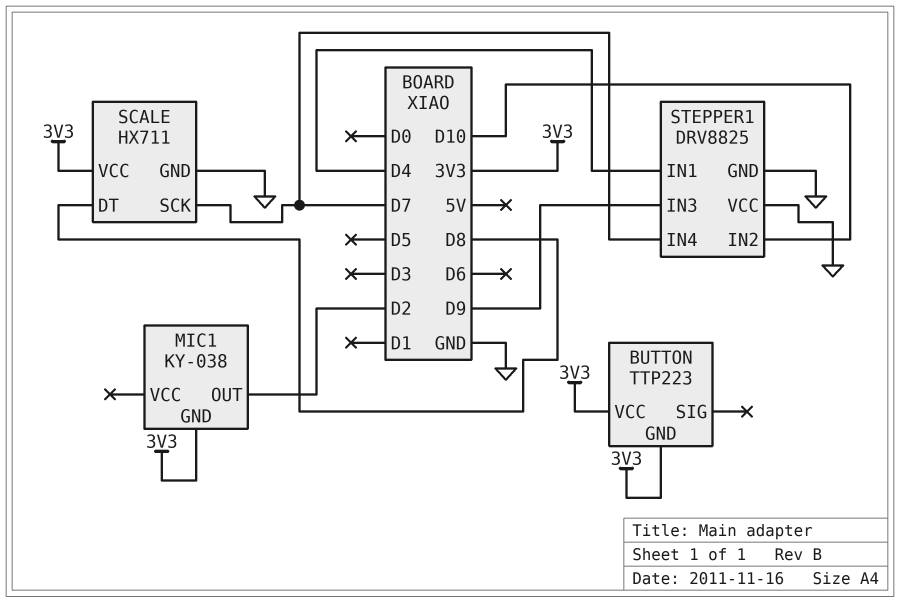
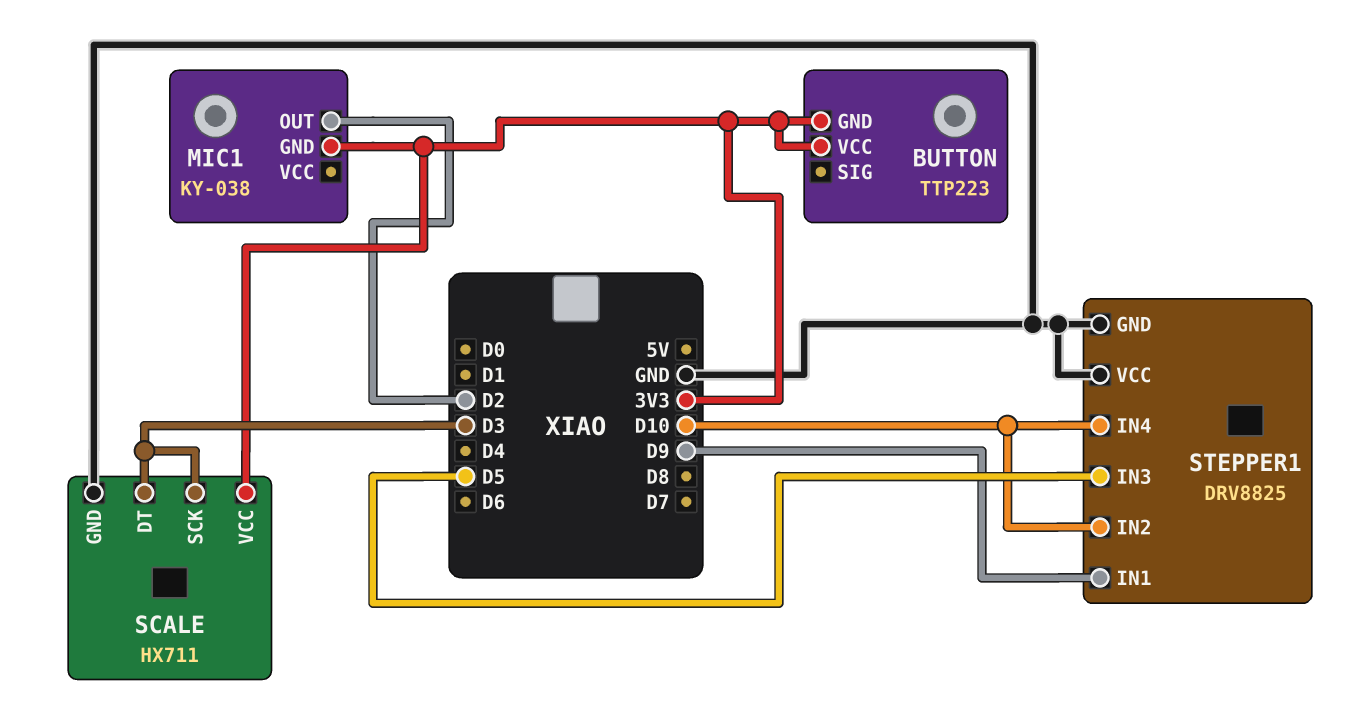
SCALE pin DT: D8 -> D3
SCALE pin SCK: D7 -> D3
STEPPER1 pin IN1: D4 -> D9
STEPPER1 pin IN3: D9 -> D5
STEPPER1 pin IN4: D7 -> D10

